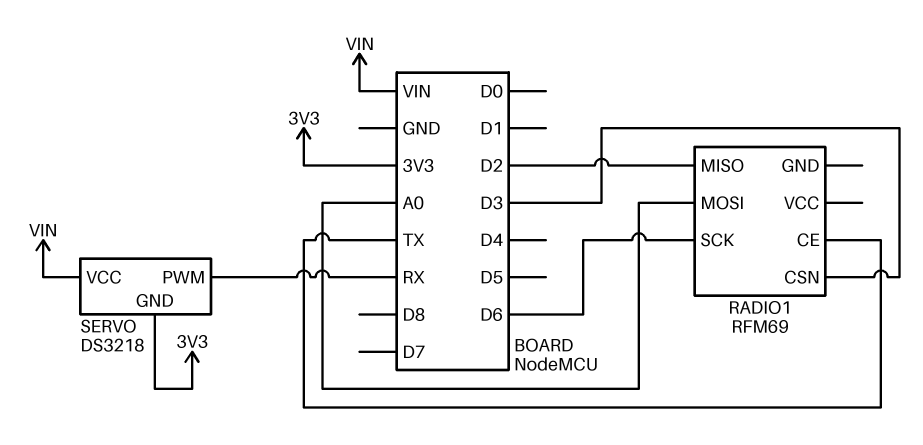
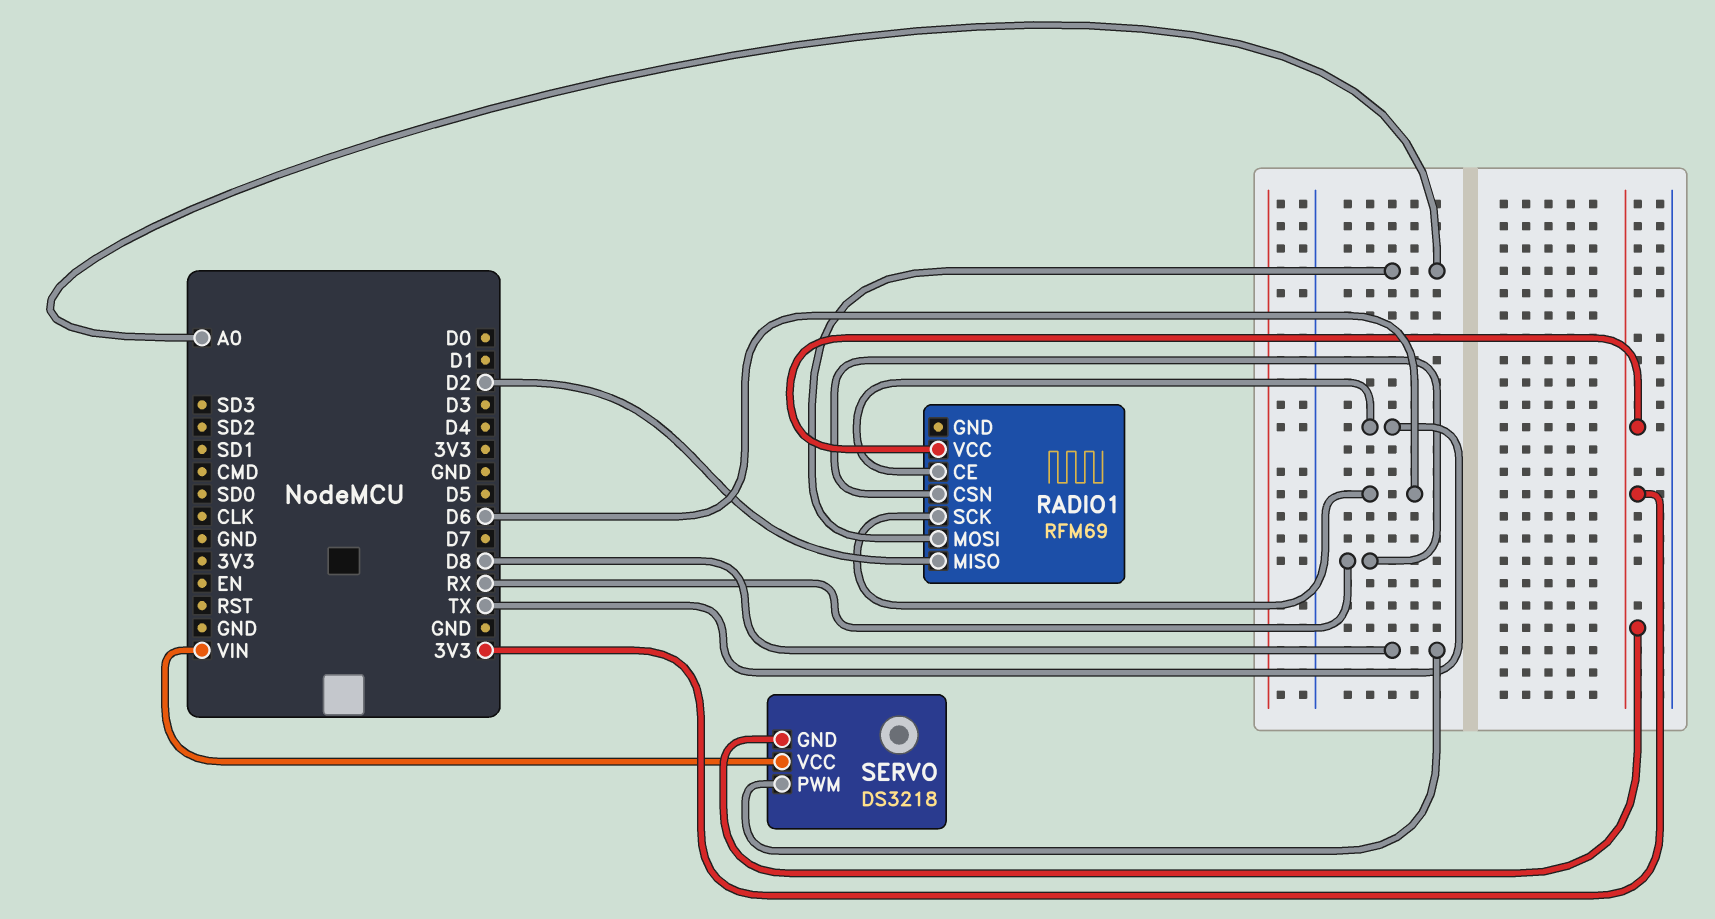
RADIO1 pin CSN: D3 -> RX
RADIO1 pin VCC: none -> 3V3
SERVO pin PWM: RX -> D8

